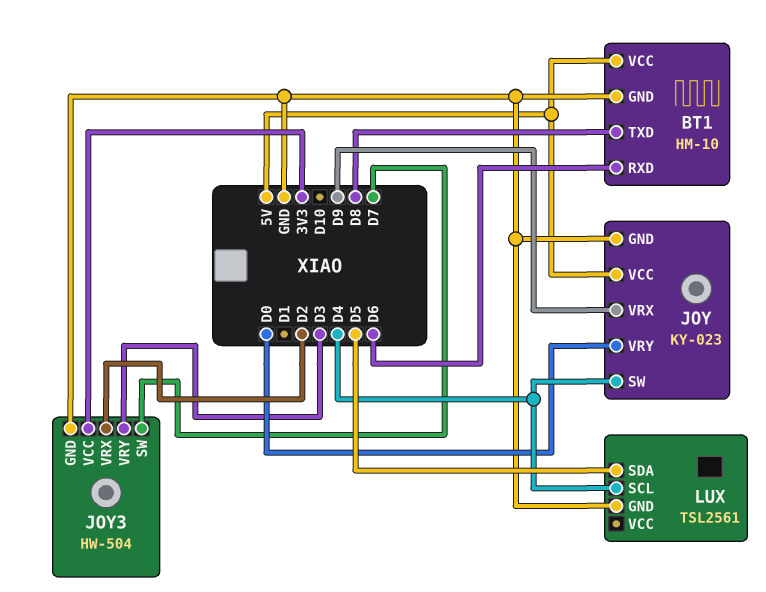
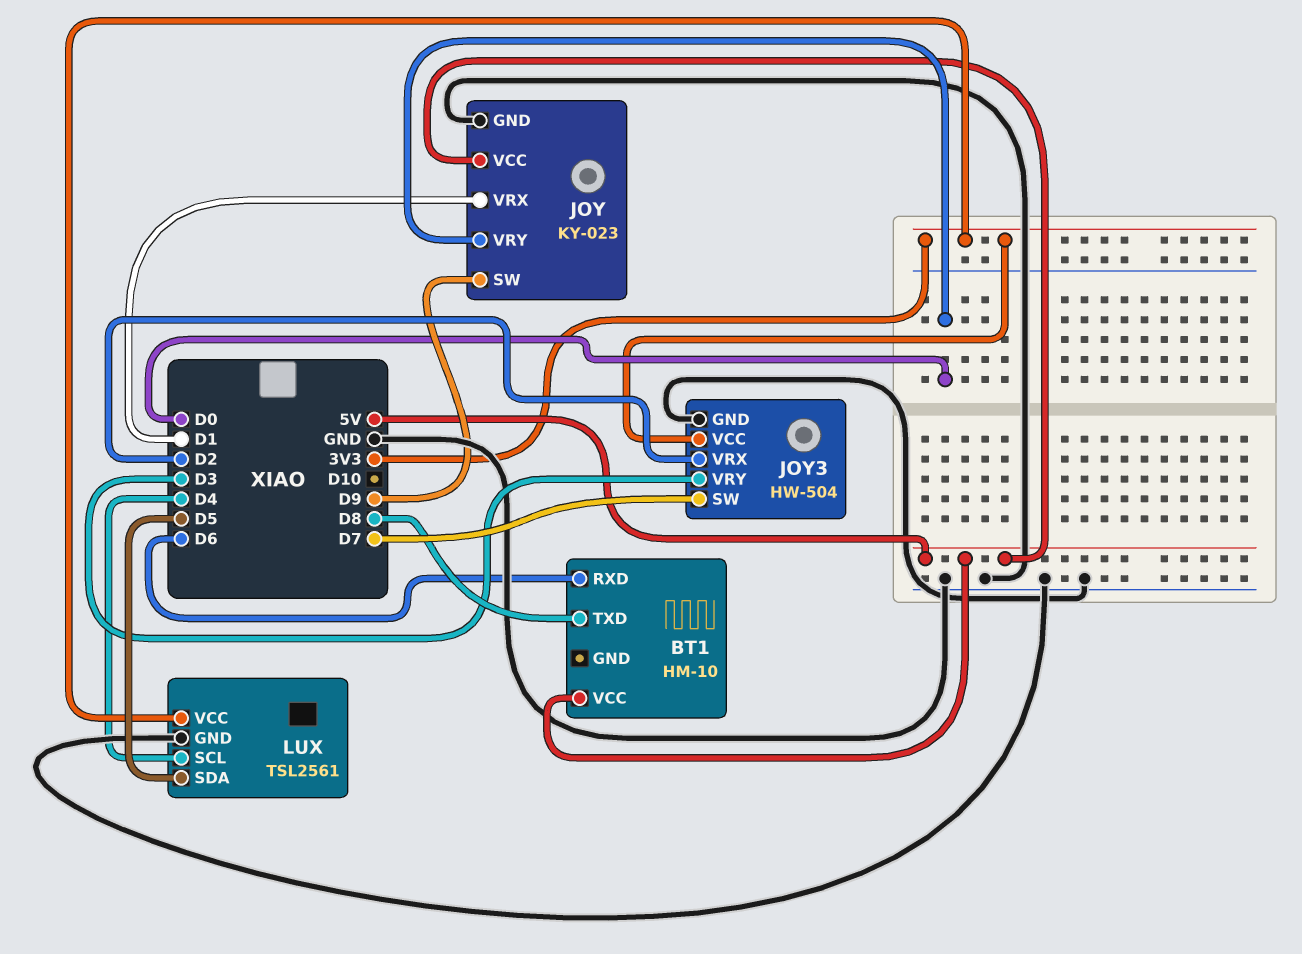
BT1 pin GND: GND -> none
JOY pin SW: D4 -> D9
JOY pin VRX: D9 -> D1
LUX pin VCC: none -> 3V3

